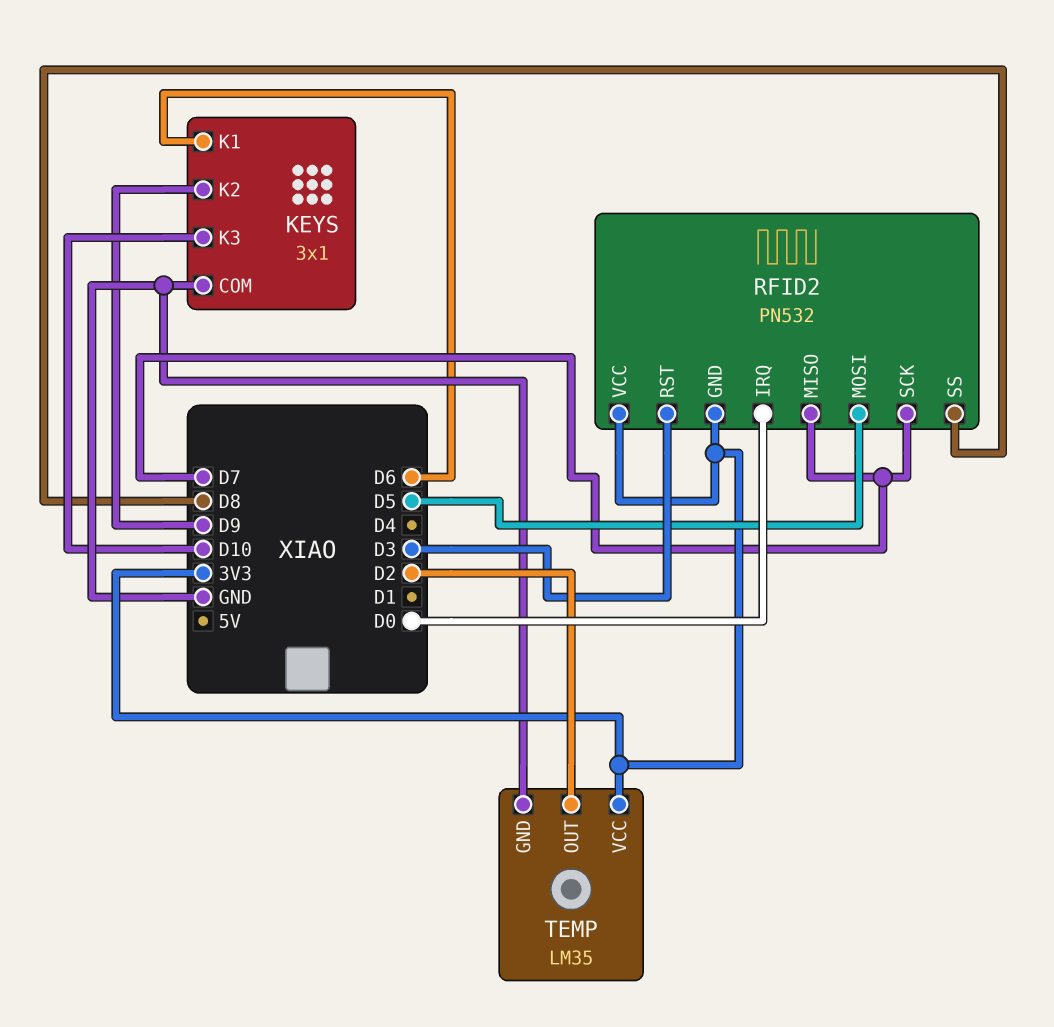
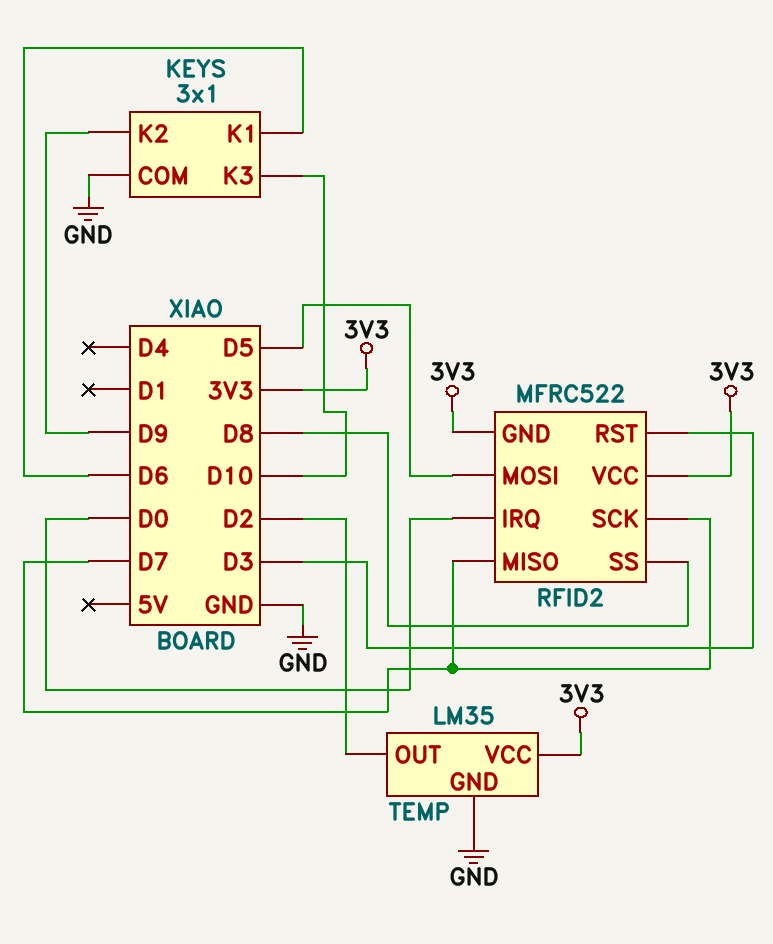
RFID2: PN532 -> MFRC522

